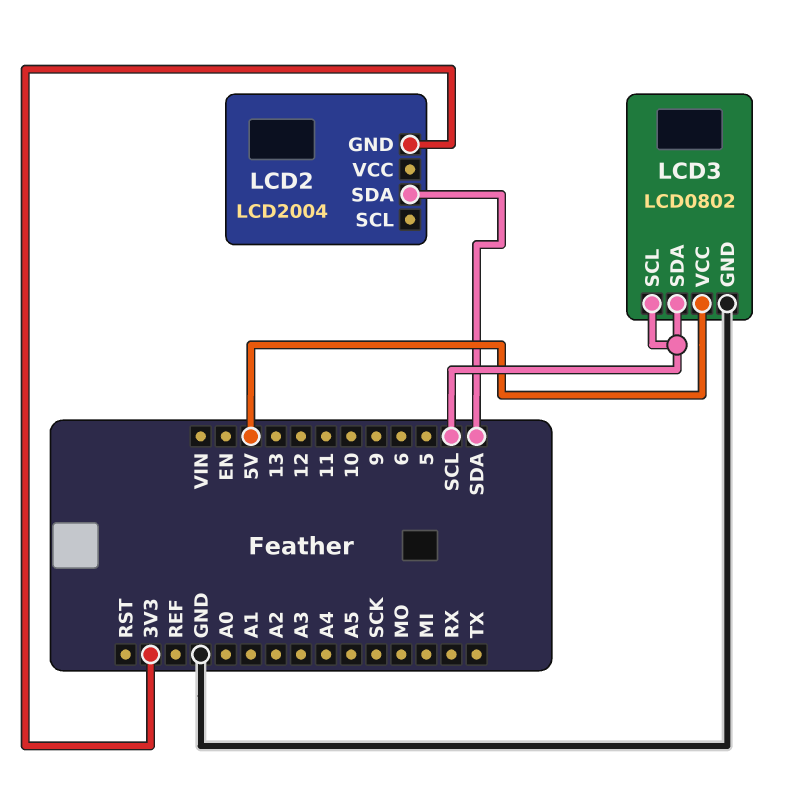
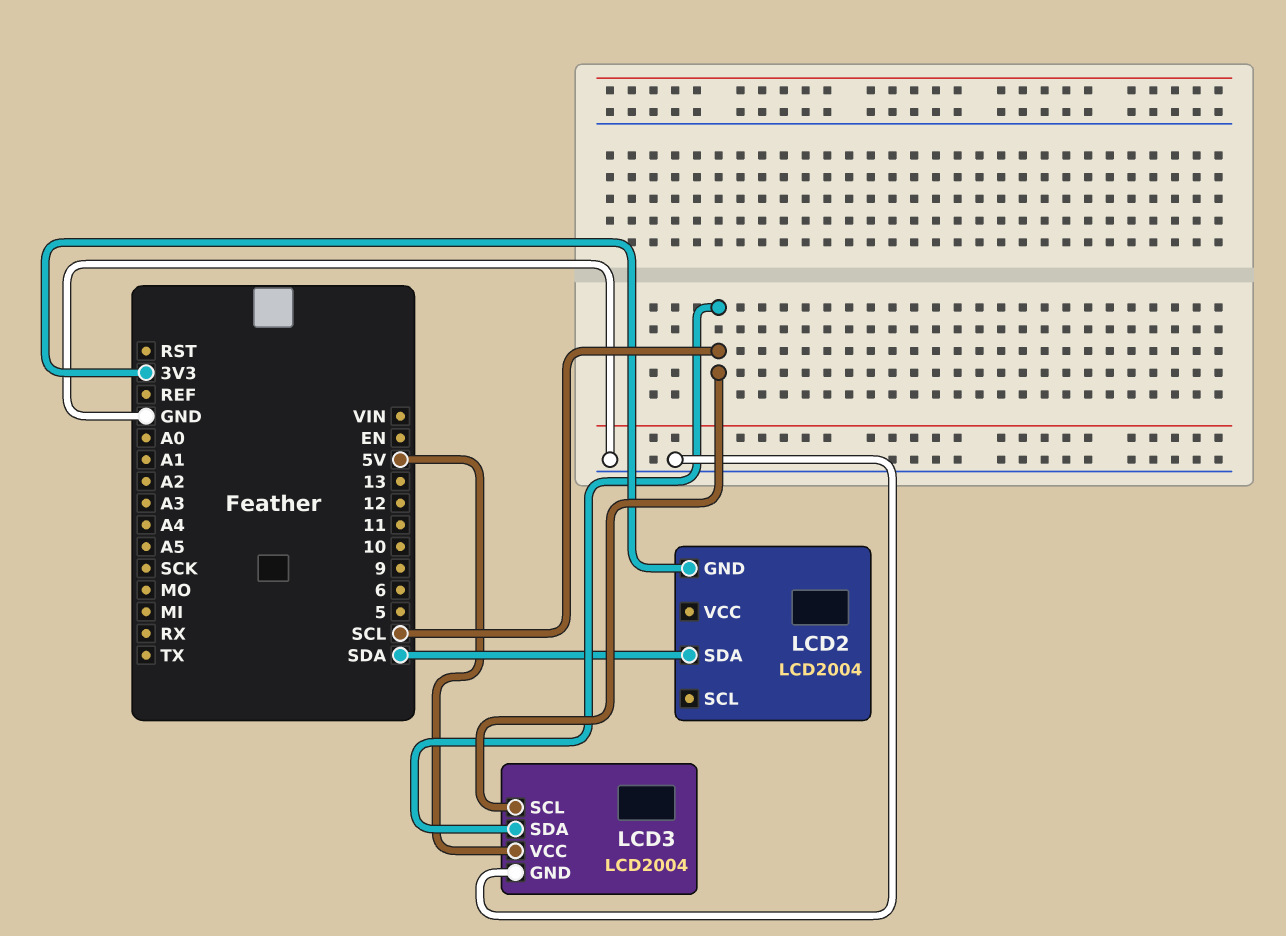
LCD3: LCD0802 -> LCD2004

